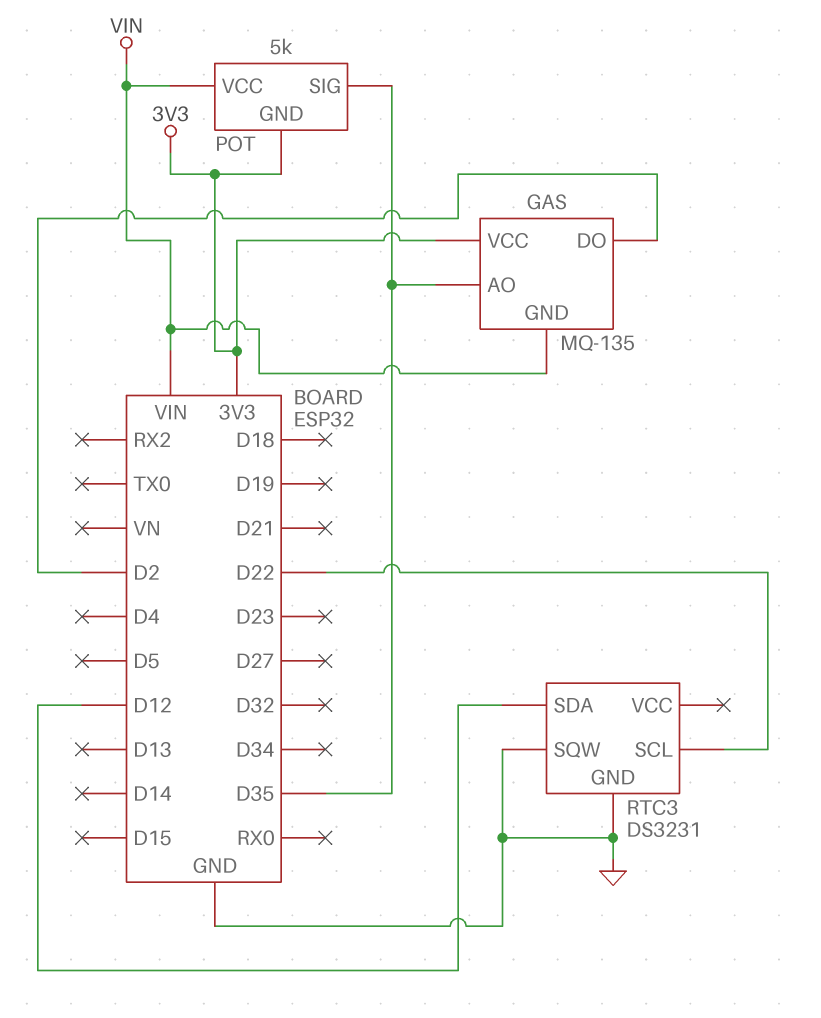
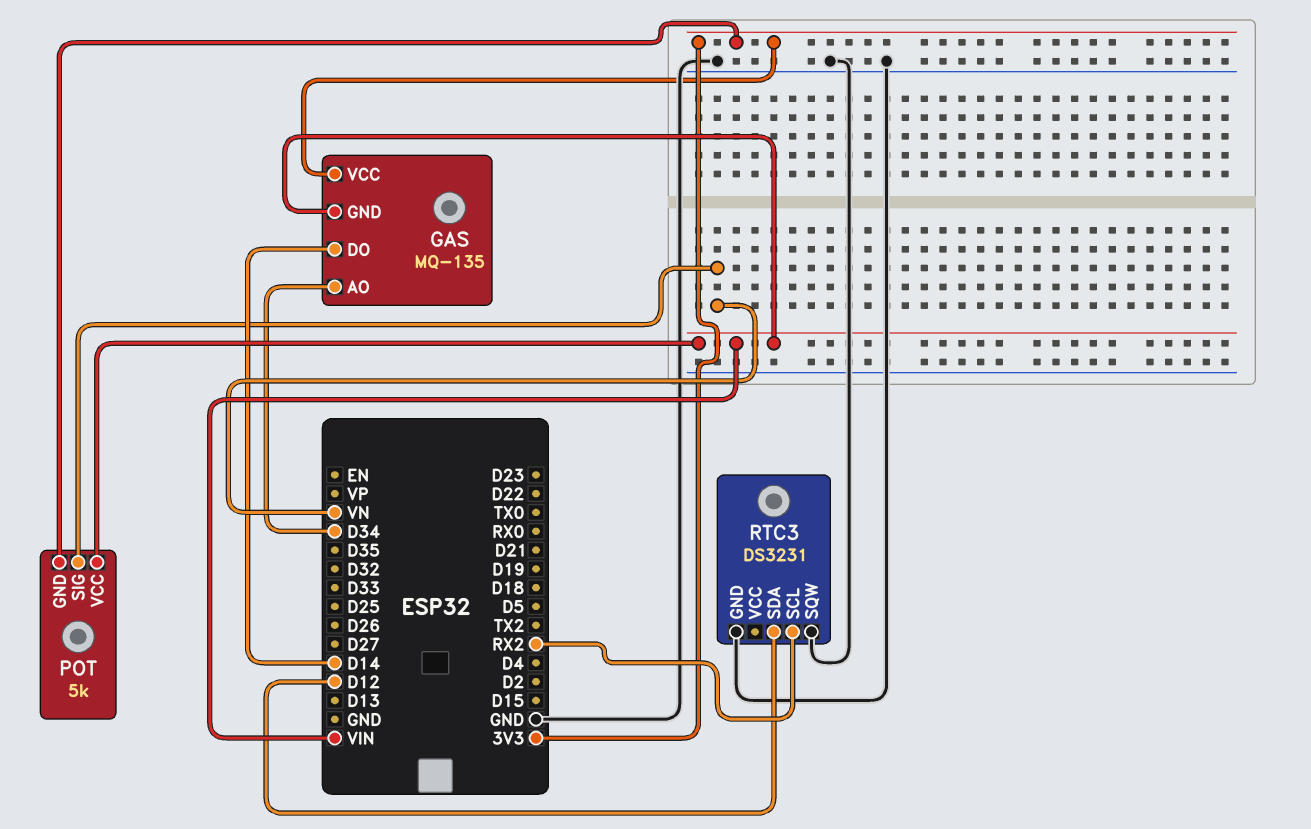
GAS pin AO: D35 -> D34
GAS pin DO: D2 -> D14
POT pin SIG: D35 -> VN
RTC3 pin SCL: D22 -> RX2

